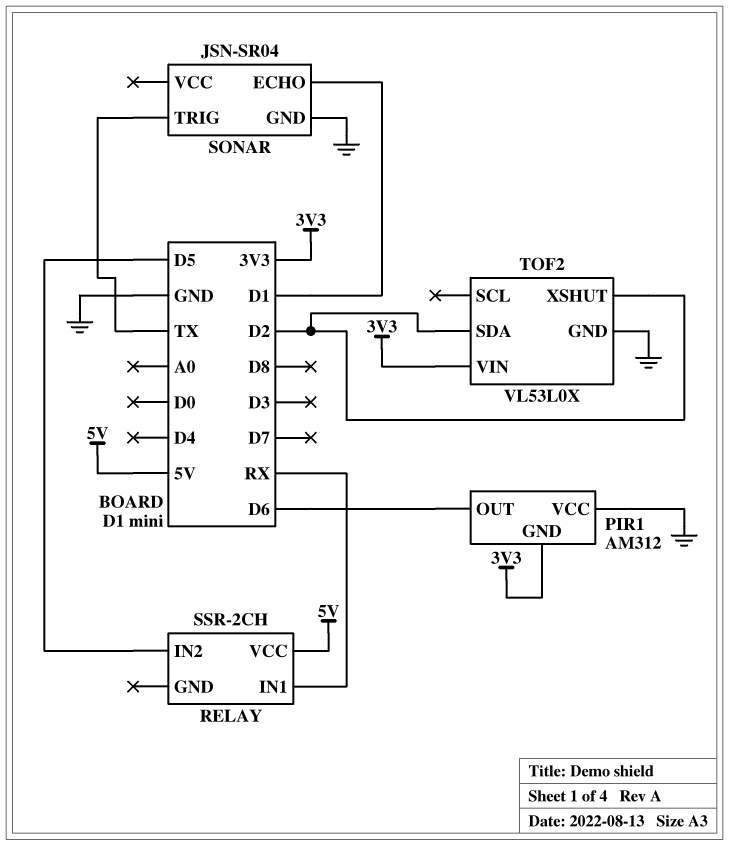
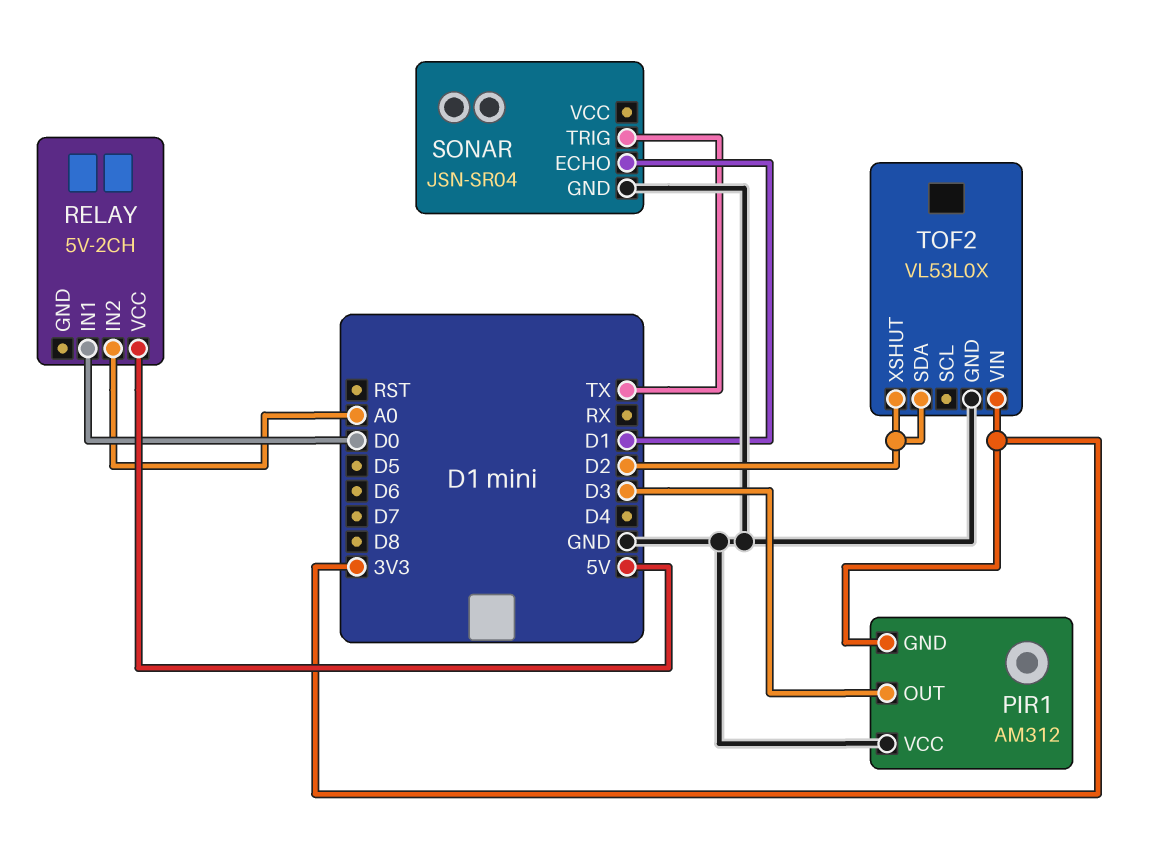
PIR1 pin OUT: D6 -> D3
RELAY: SSR-2CH -> 5V-2CH
RELAY pin IN1: RX -> D0
RELAY pin IN2: D5 -> A0

